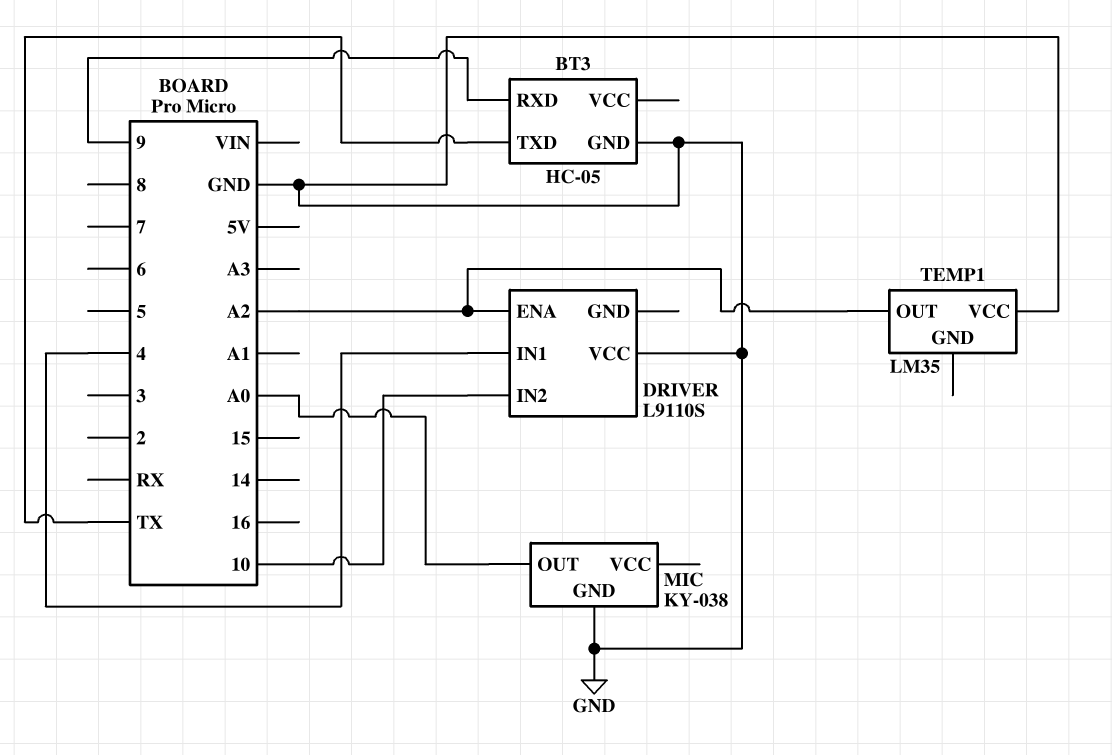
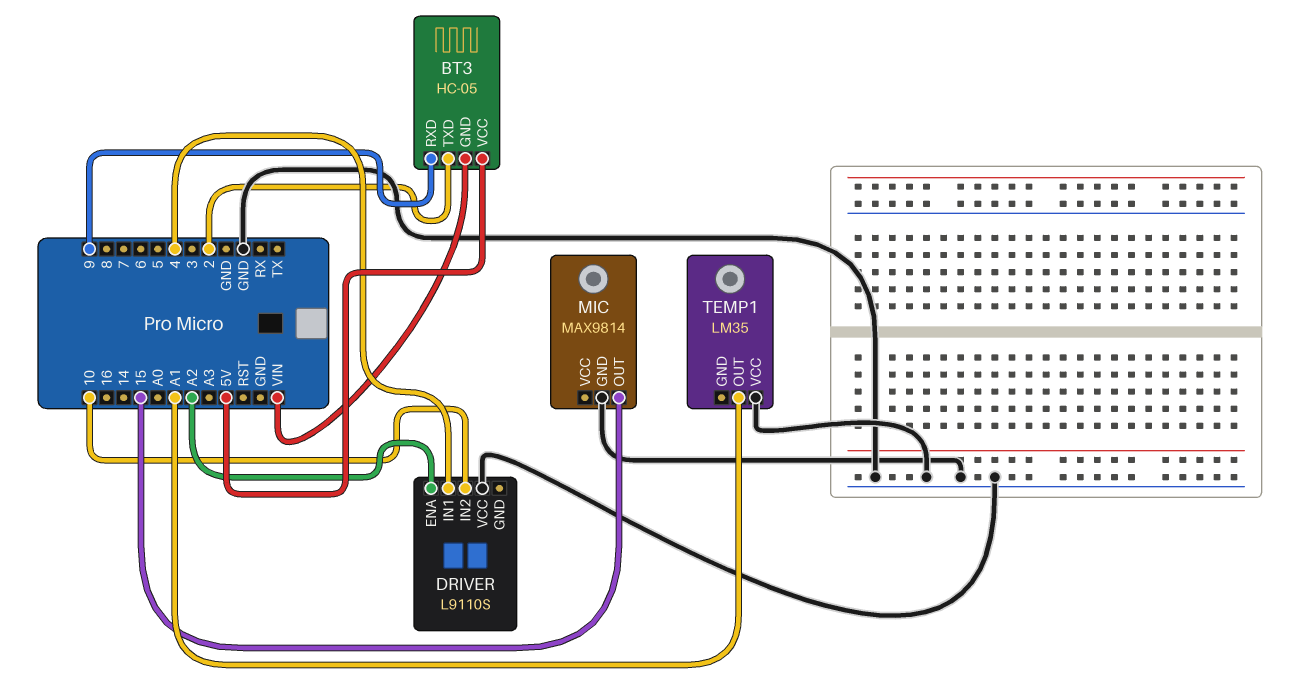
BT3 pin GND: GND -> VIN
BT3 pin TXD: TX -> 2
BT3 pin VCC: none -> 5V
MIC: KY-038 -> MAX9814
MIC pin OUT: A0 -> 15
TEMP1 pin OUT: A2 -> A1

